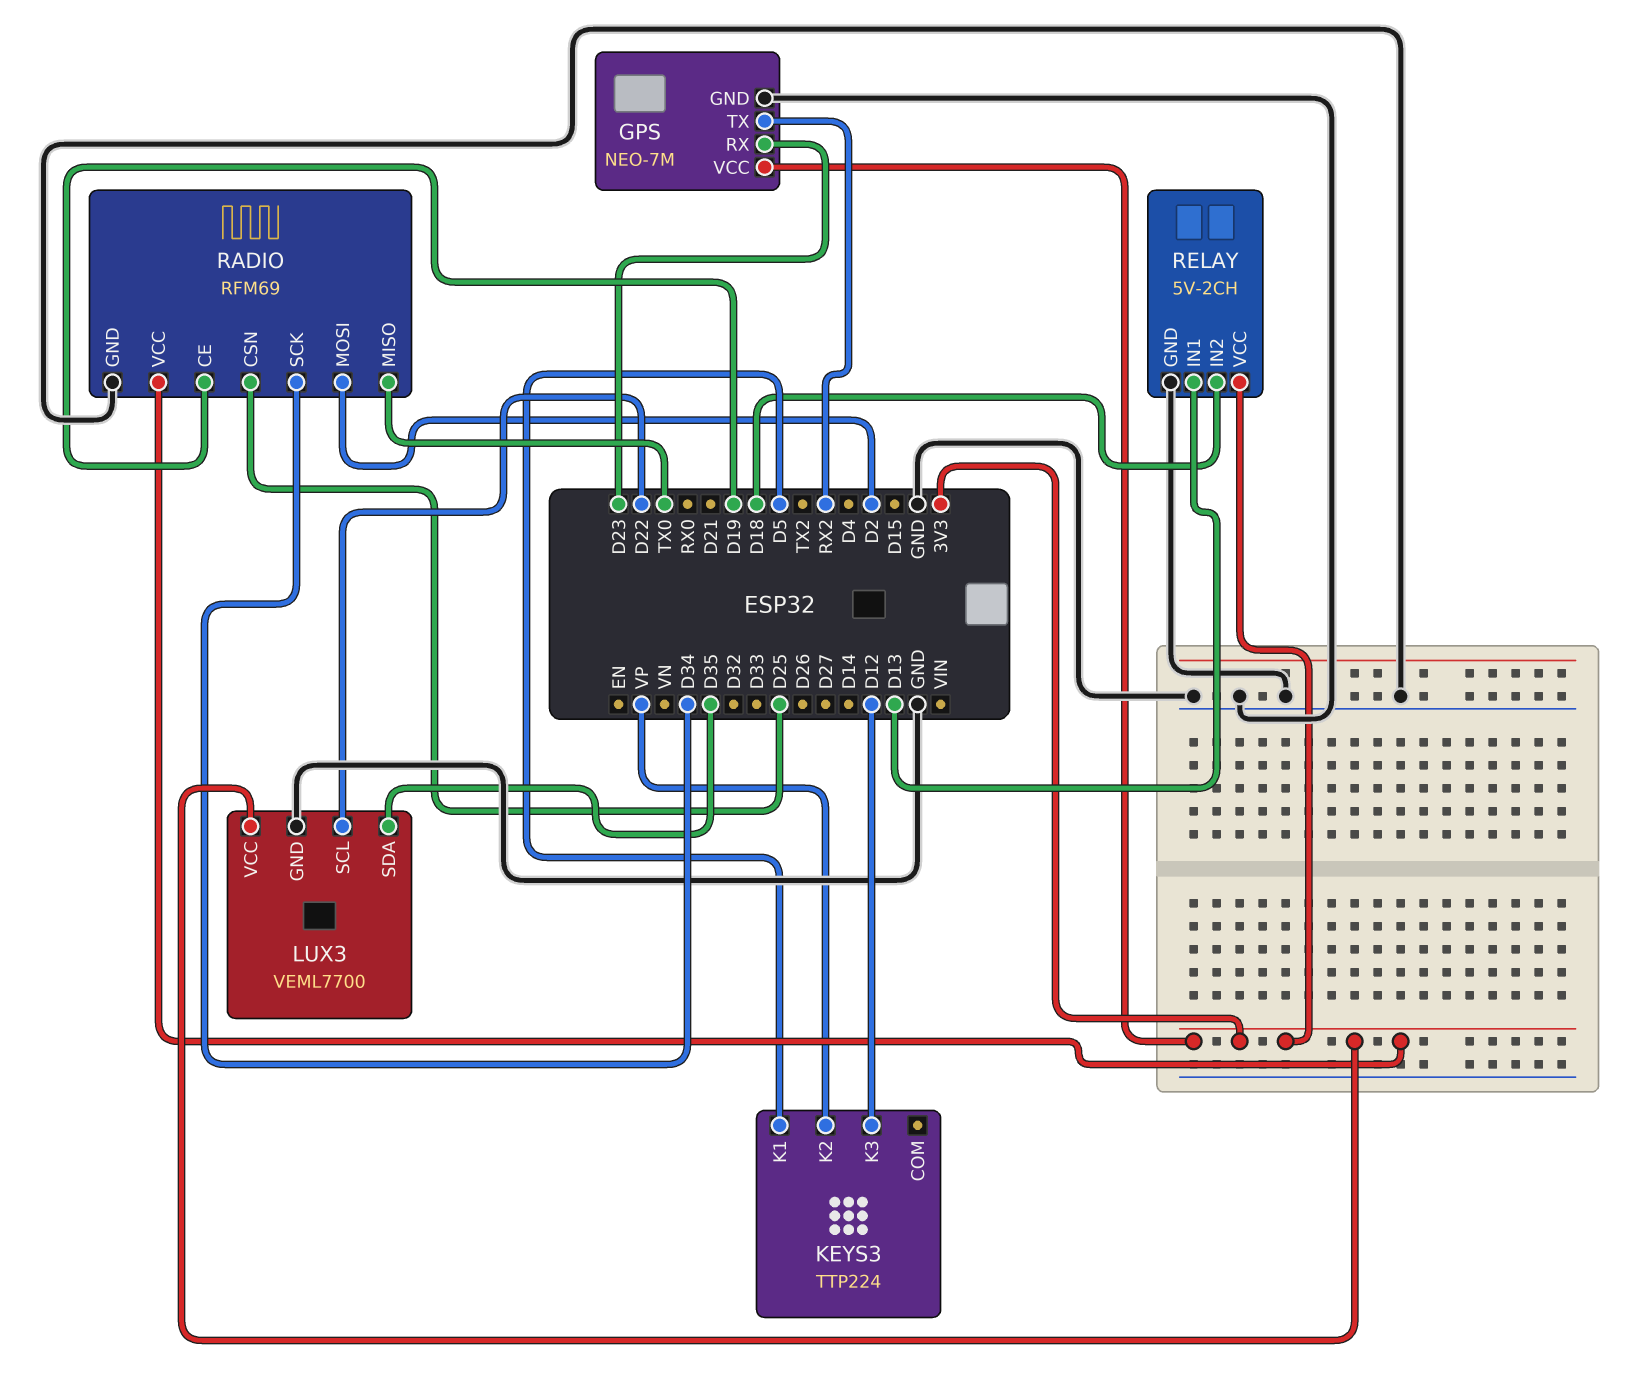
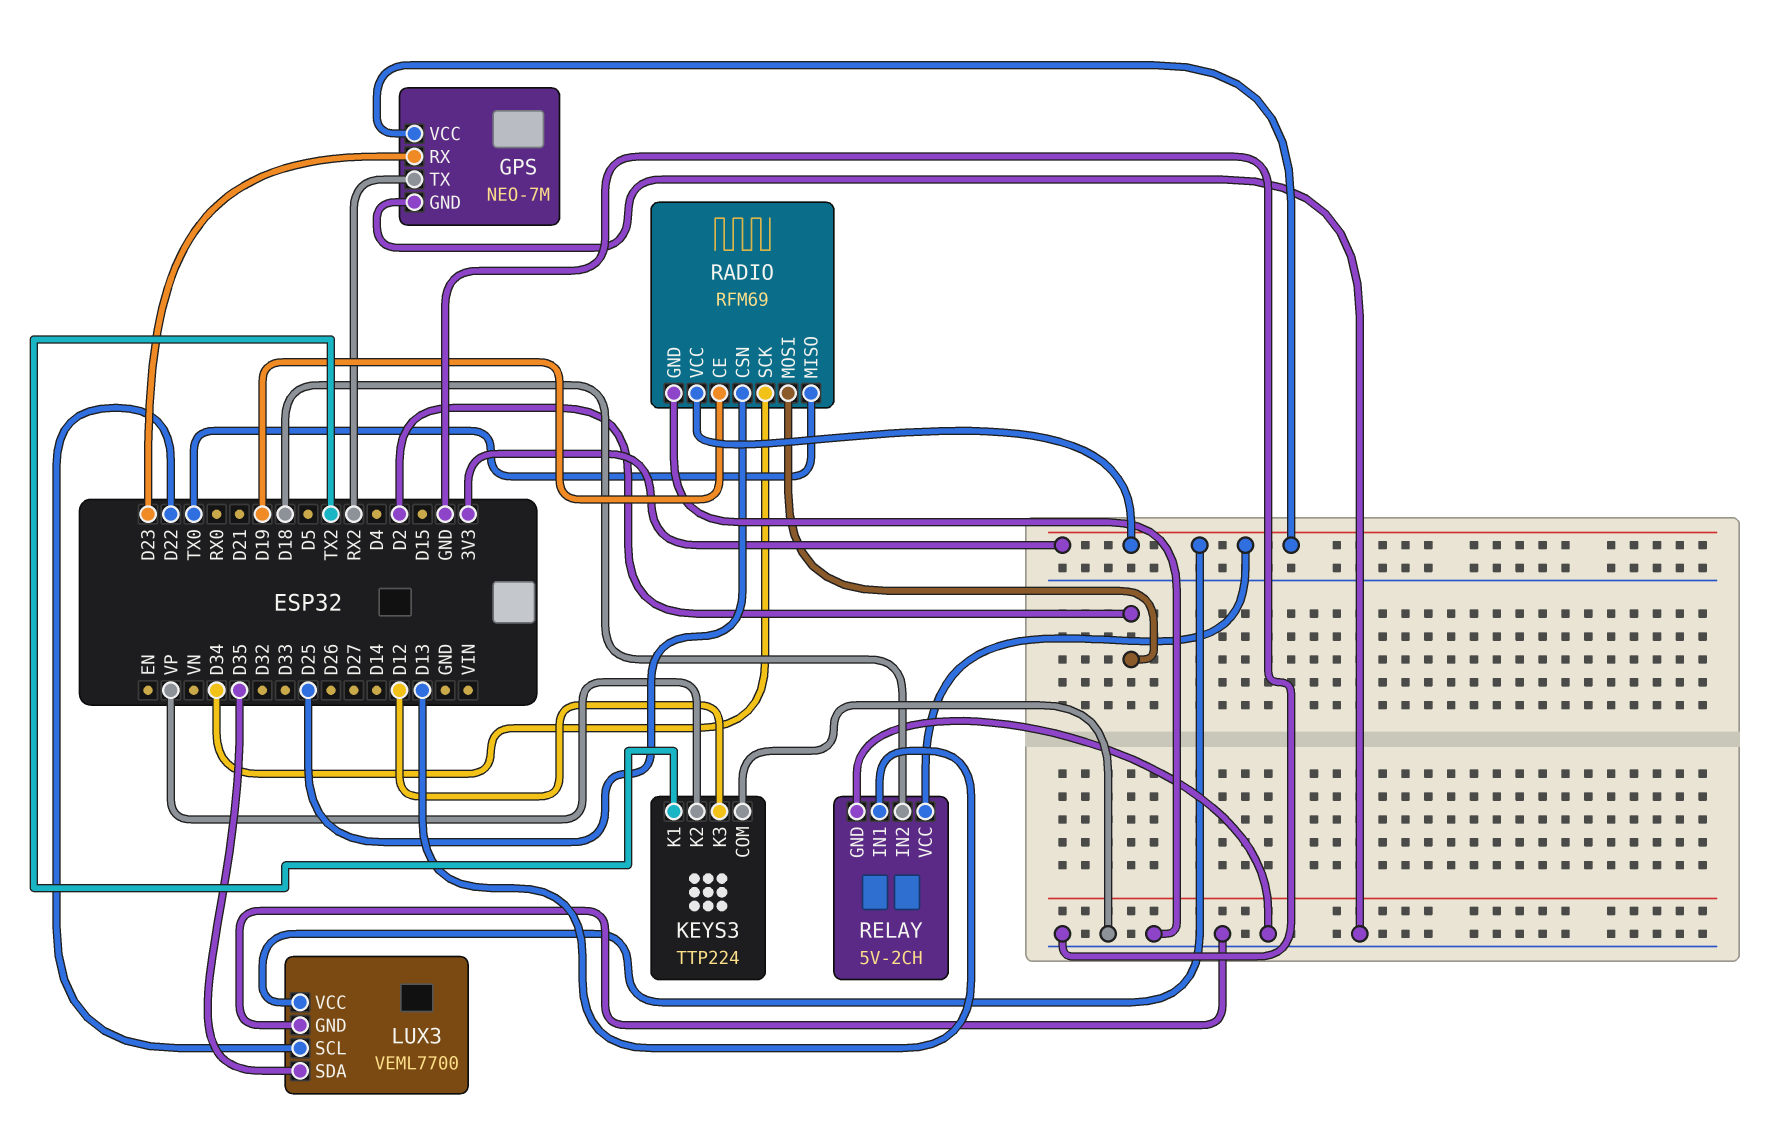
KEYS3 pin COM: none -> GND
KEYS3 pin K1: D5 -> TX2

